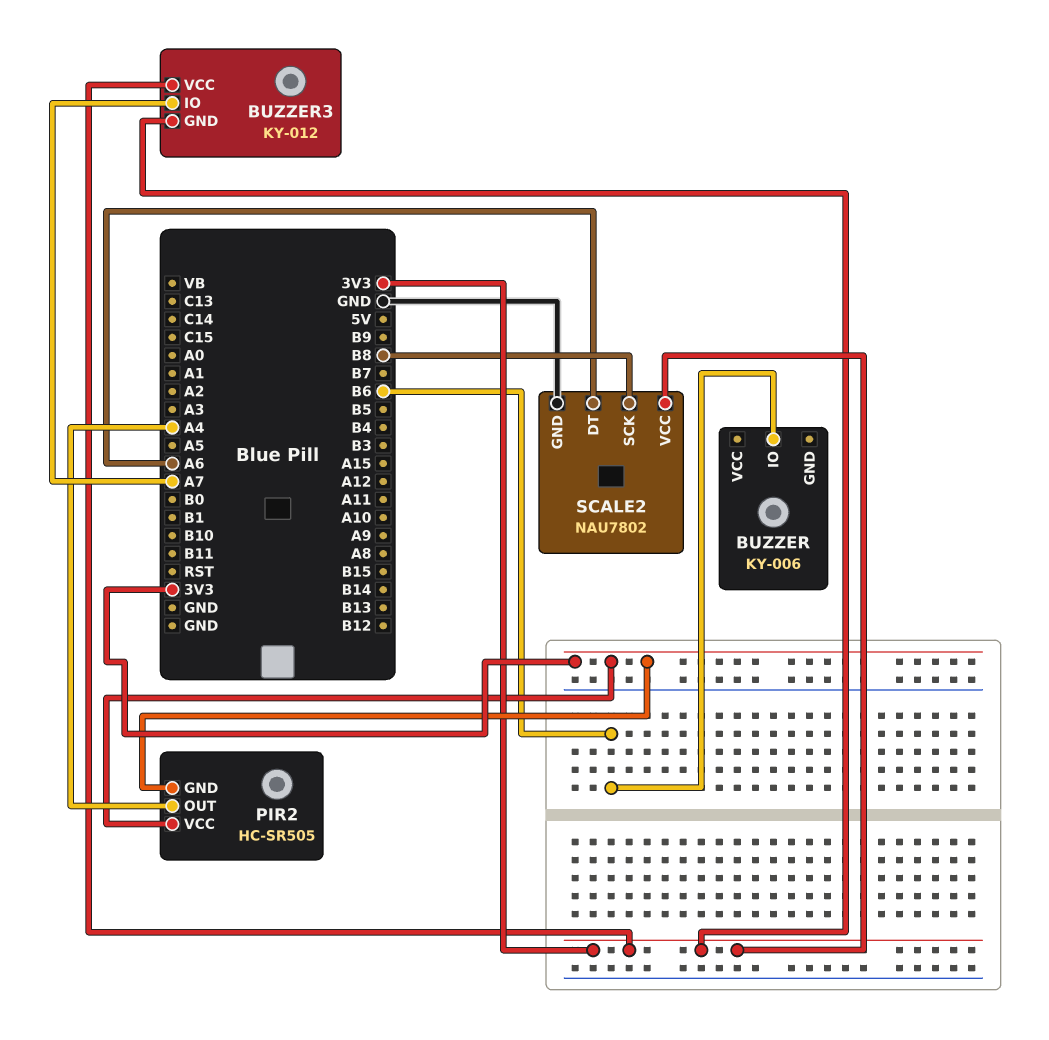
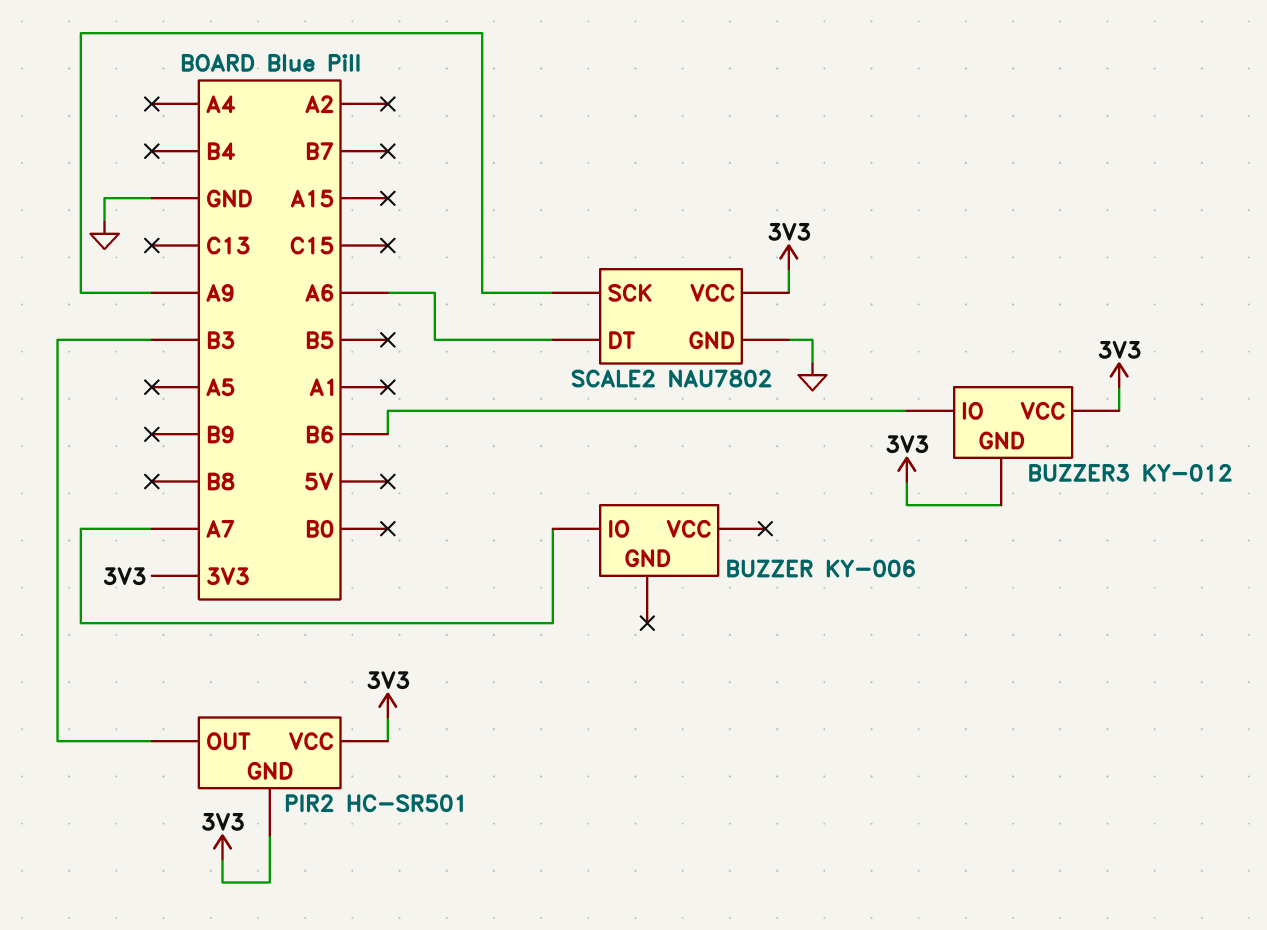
BUZZER pin IO: B6 -> A7
BUZZER3 pin IO: A7 -> B6
PIR2: HC-SR505 -> HC-SR501
PIR2 pin OUT: A4 -> B3
SCALE2 pin SCK: B8 -> A9

